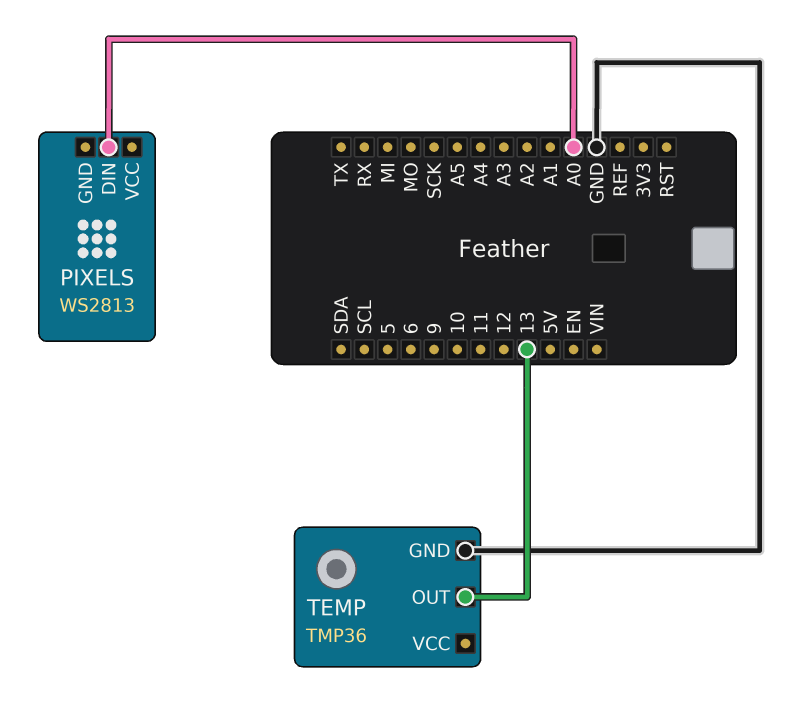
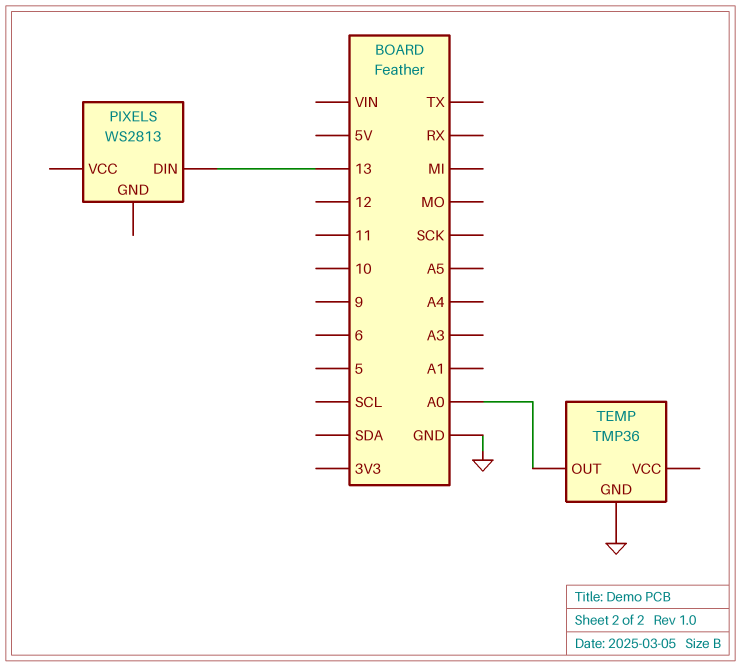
PIXELS pin DIN: A0 -> 13
TEMP pin OUT: 13 -> A0

